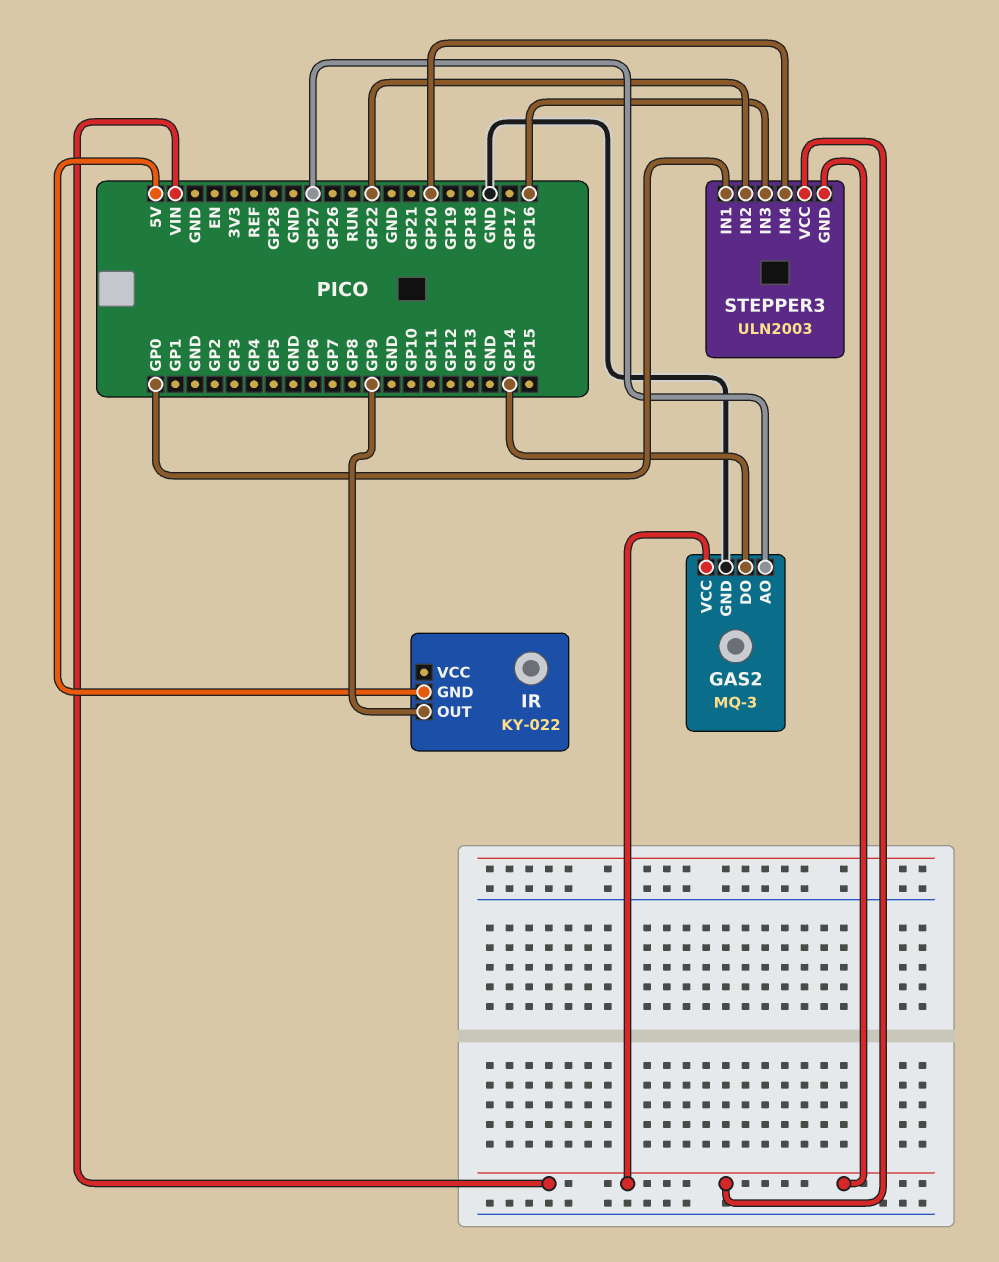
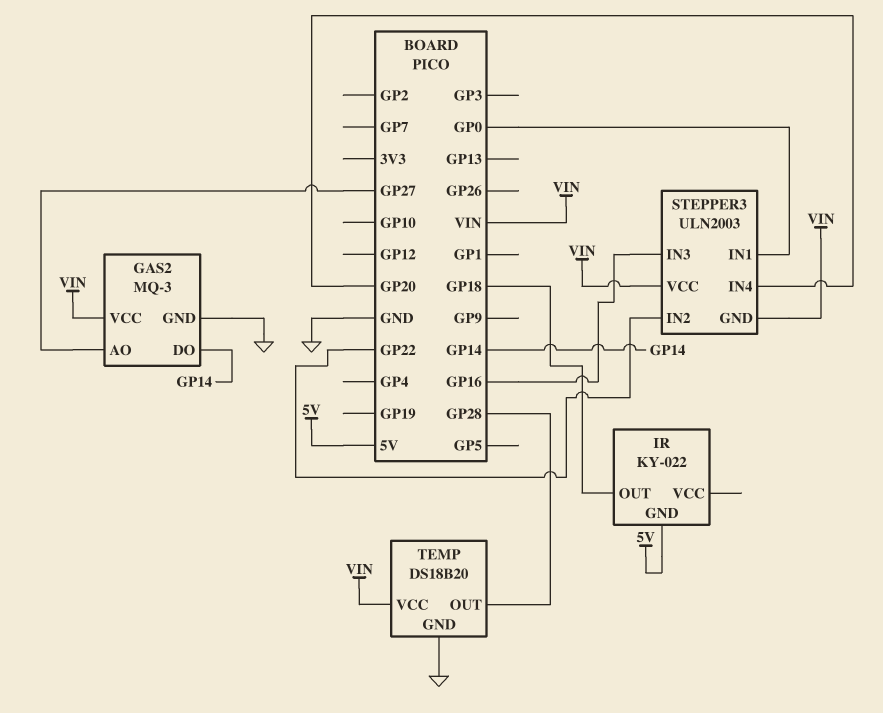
IR pin OUT: GP9 -> GP18
TEMP: none -> DS18B20
TEMP pin GND: none -> GND
TEMP pin OUT: none -> GP28
TEMP pin VCC: none -> VIN

